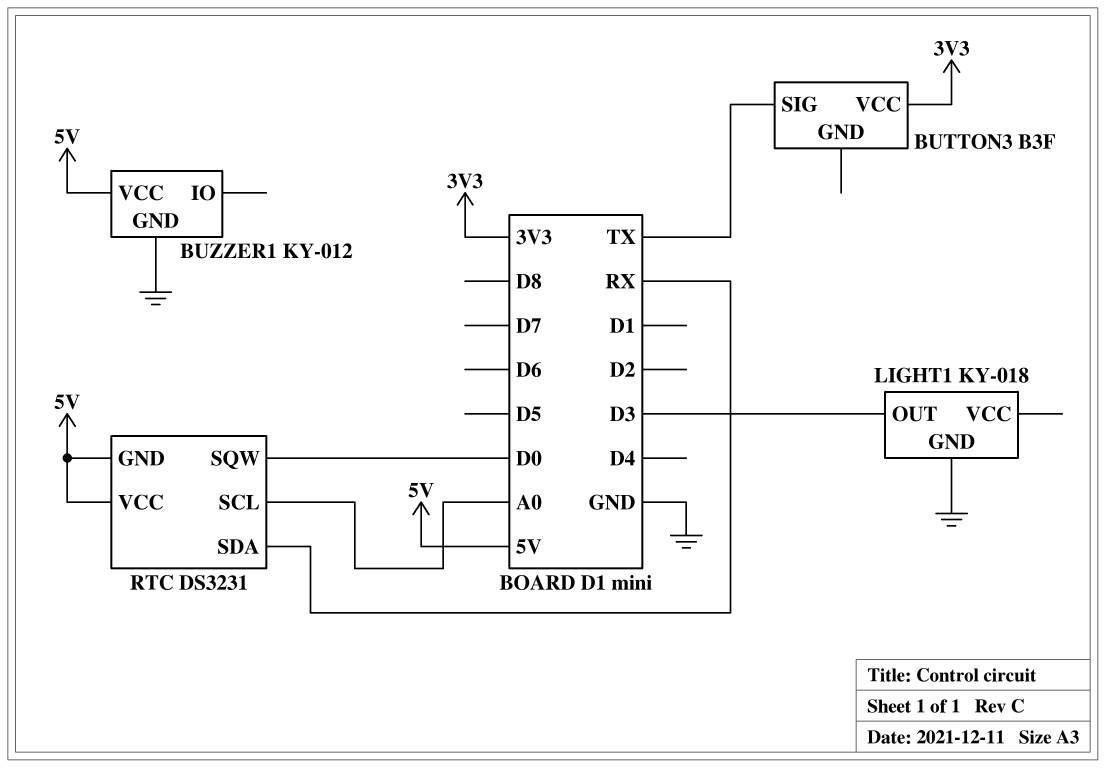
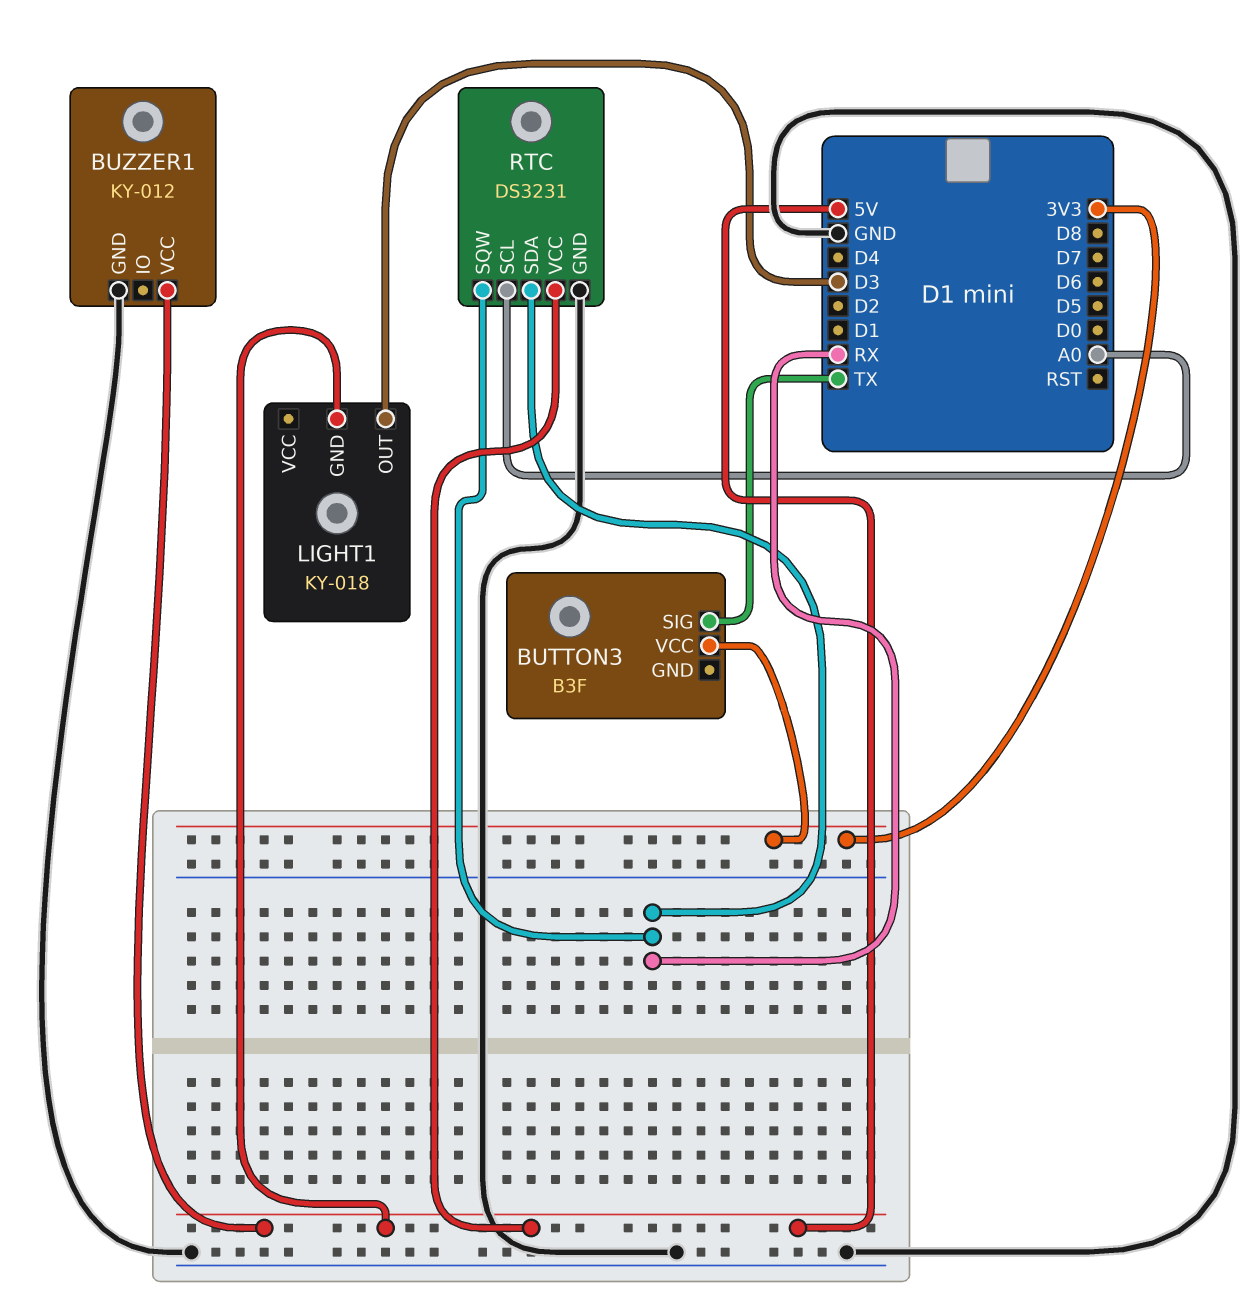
LIGHT1 pin GND: GND -> 5V
RTC pin GND: 5V -> GND
RTC pin SQW: D0 -> RX

